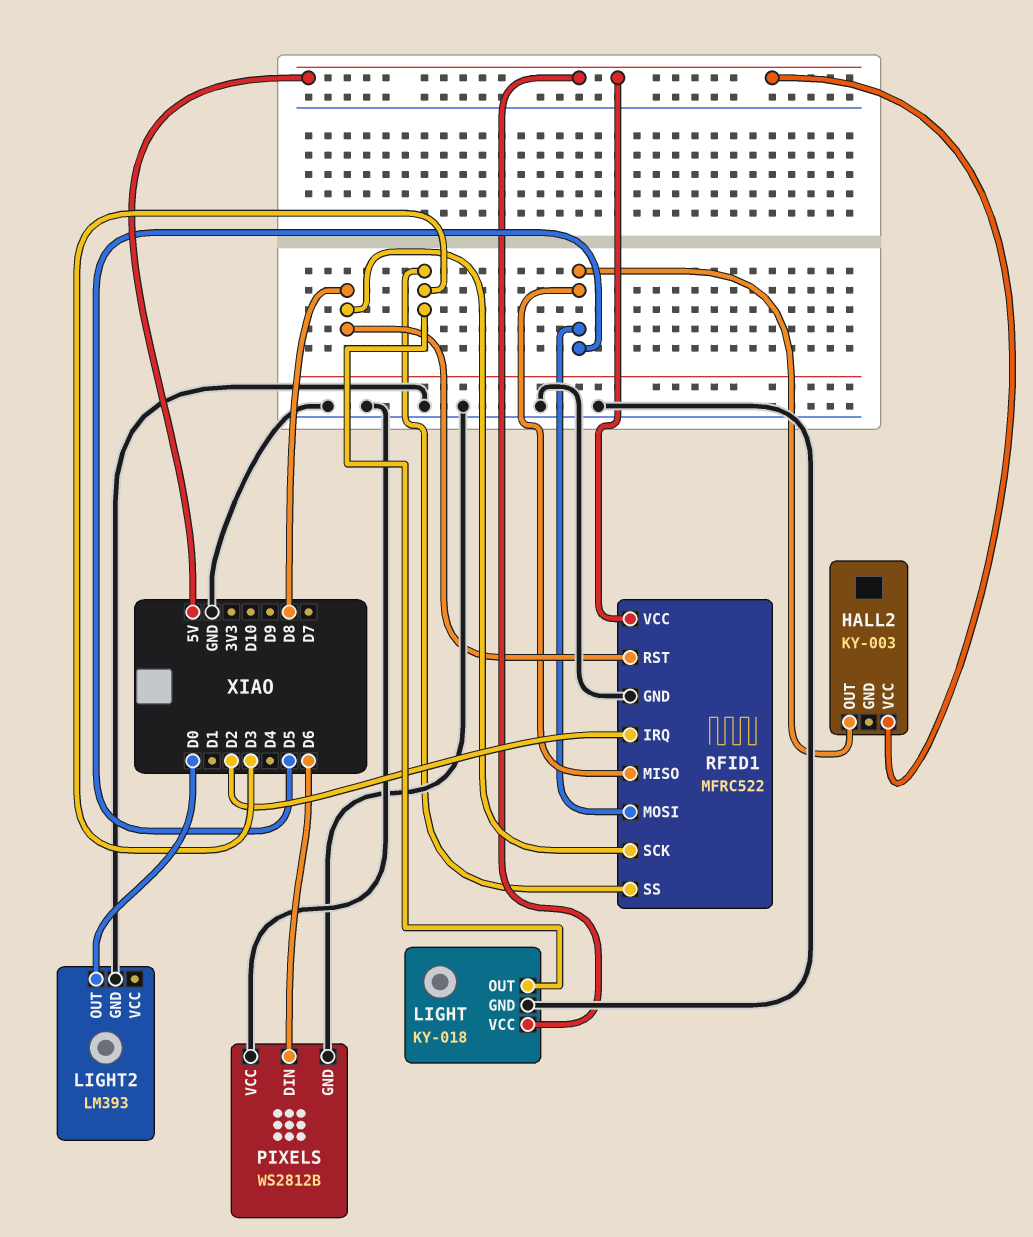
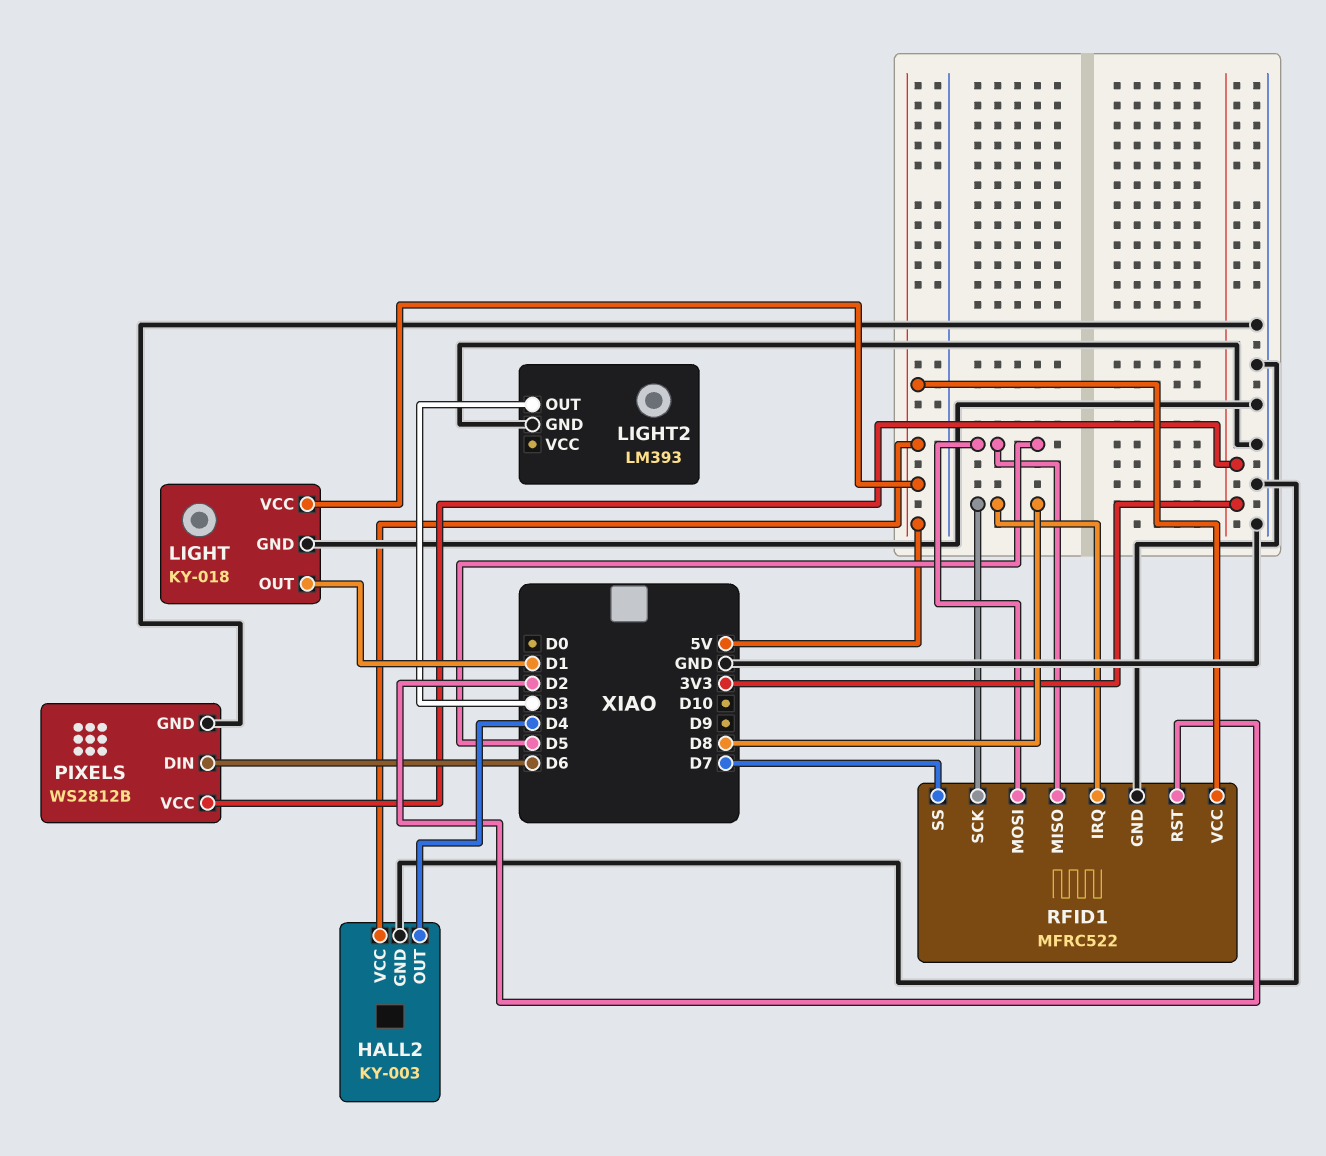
HALL2 pin GND: none -> GND
HALL2 pin OUT: D5 -> D4
LIGHT pin OUT: D3 -> D1
LIGHT2 pin OUT: D0 -> D3
PIXELS pin VCC: GND -> 3V3
RFID1 pin IRQ: D2 -> D8
RFID1 pin RST: D8 -> D2
RFID1 pin SS: D3 -> D7

